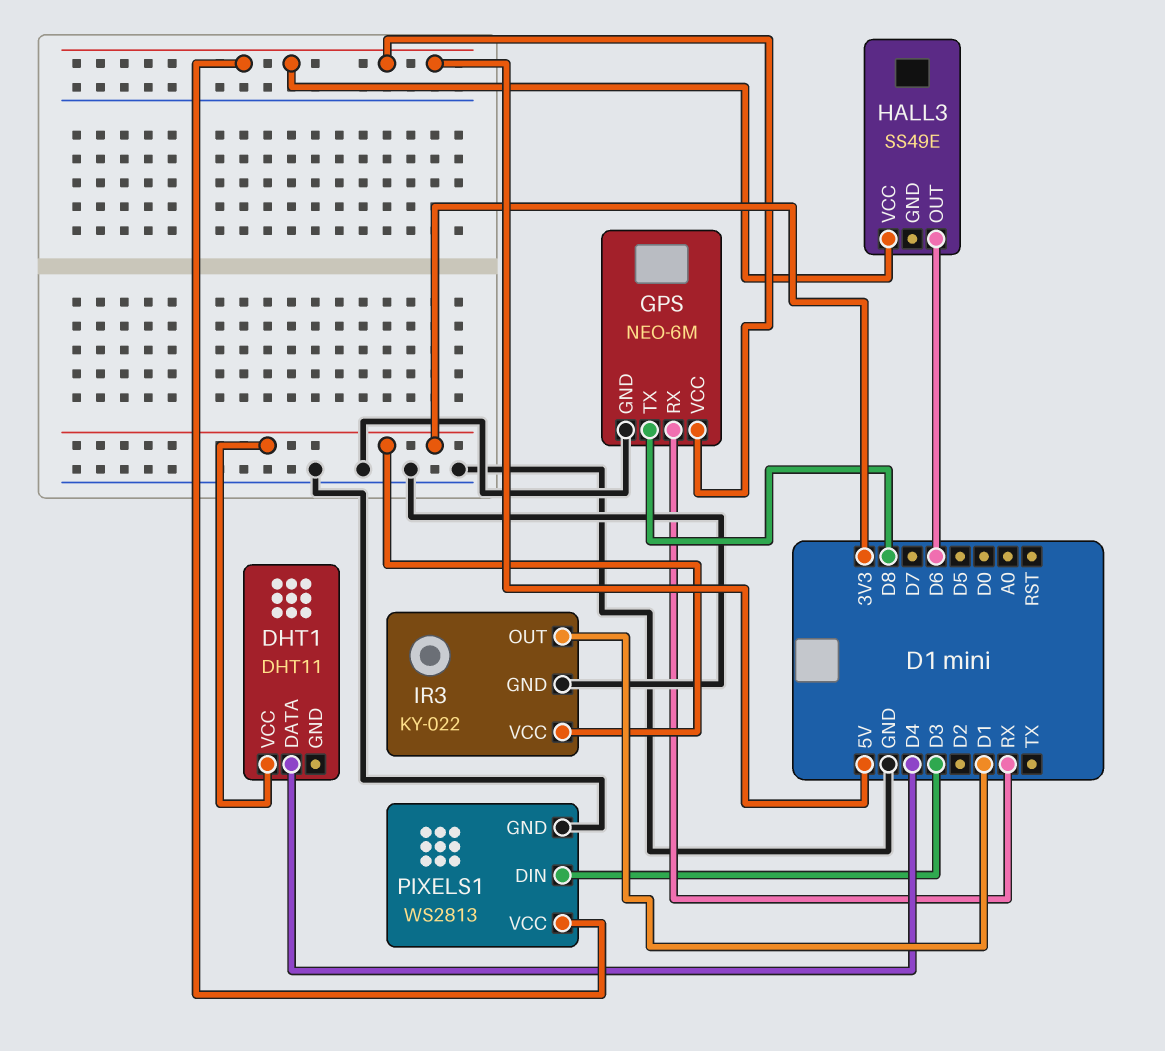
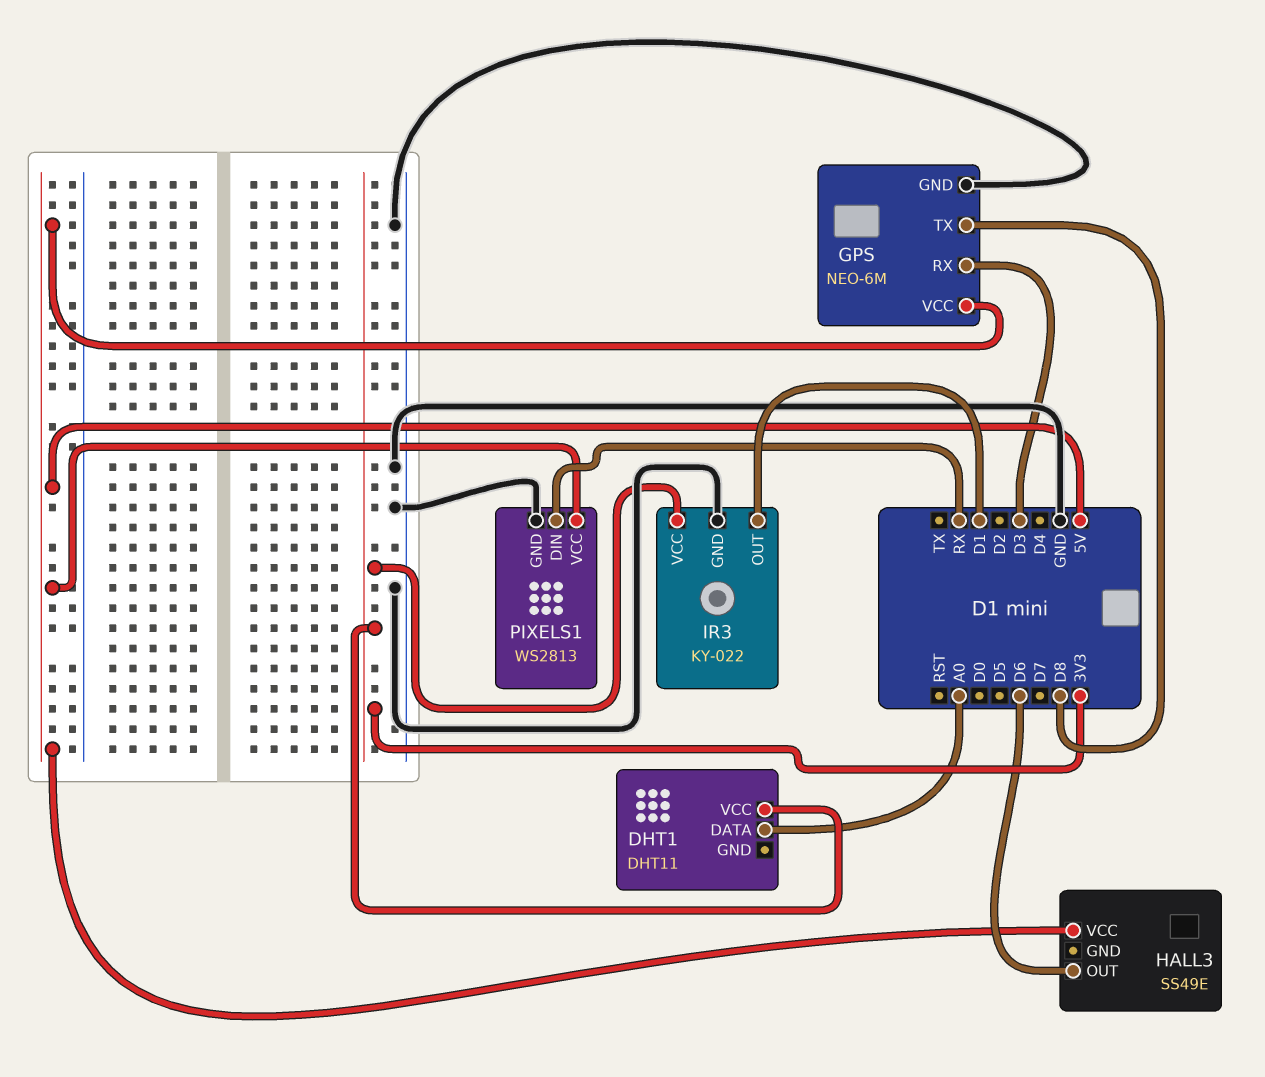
DHT1 pin DATA: D4 -> A0
GPS pin RX: RX -> D3
PIXELS1 pin DIN: D3 -> RX

